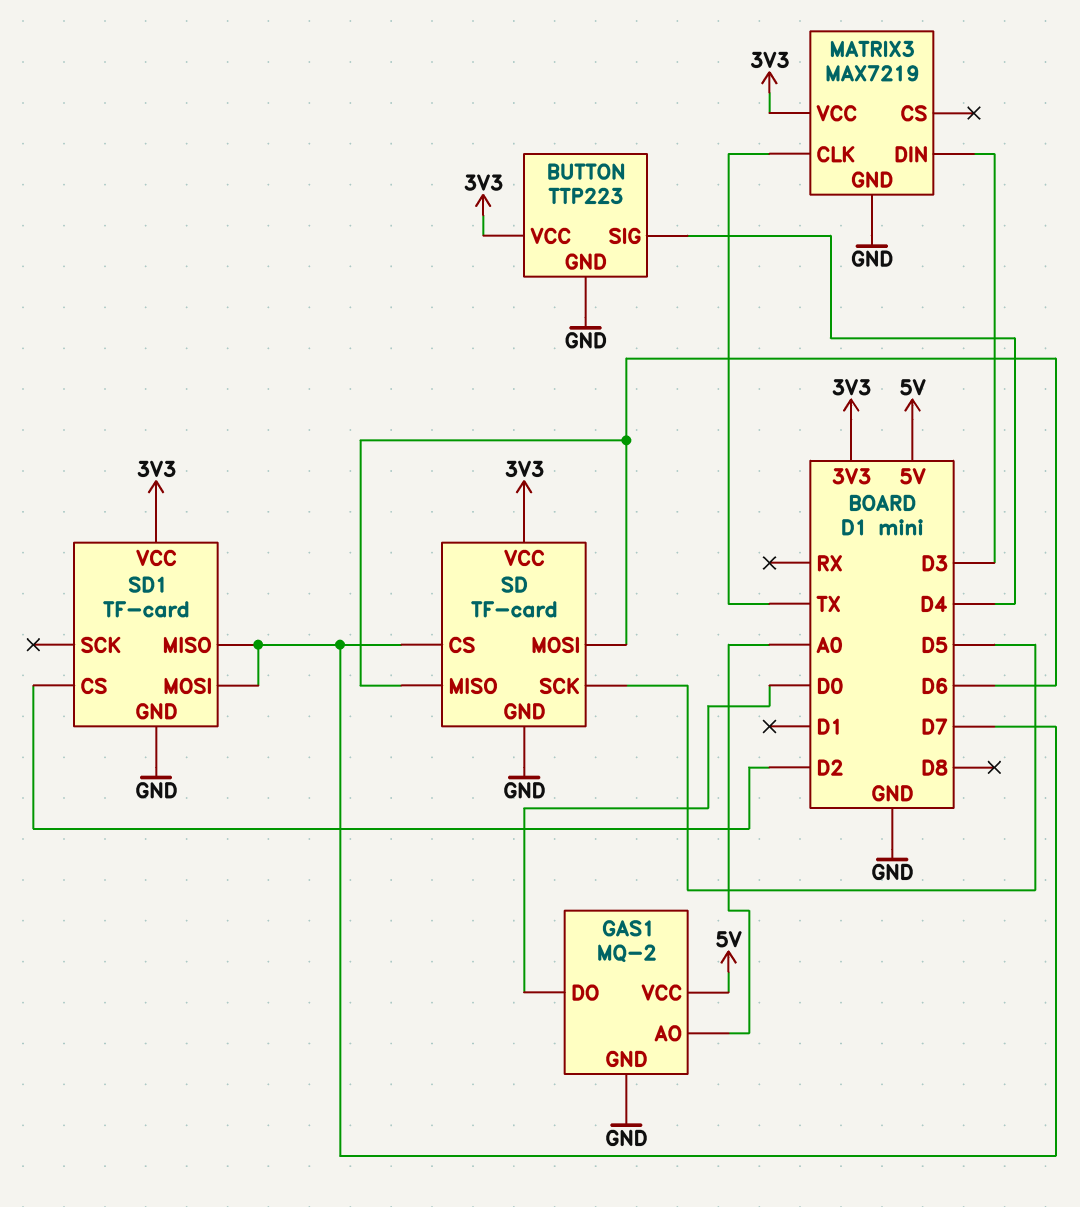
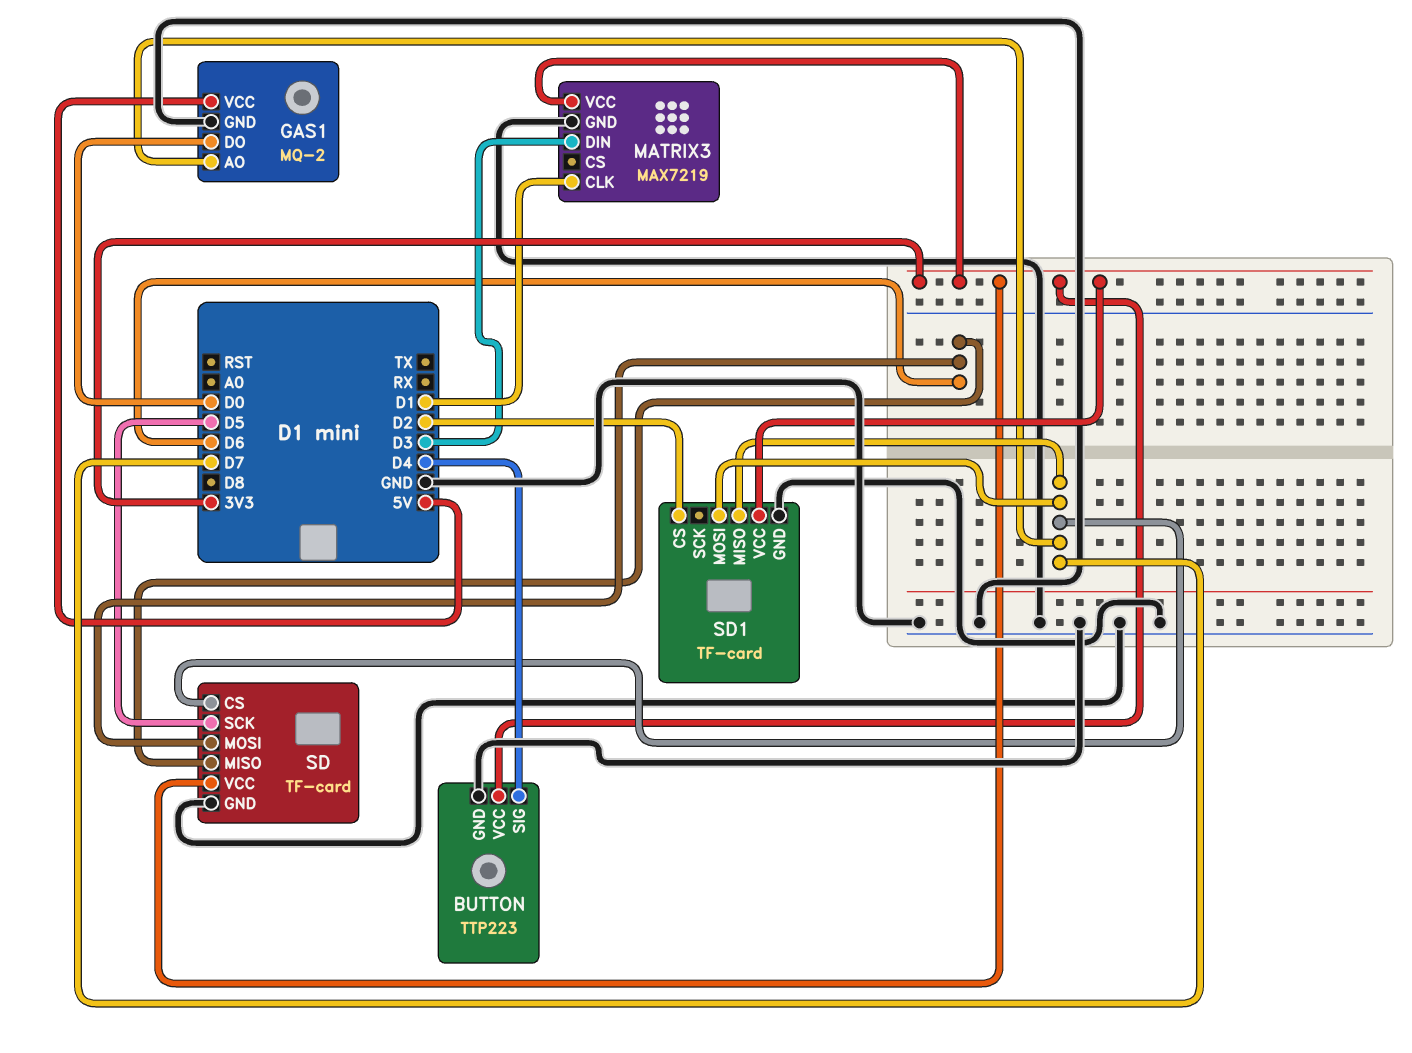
GAS1 pin AO: A0 -> D7
MATRIX3 pin CLK: TX -> D1

